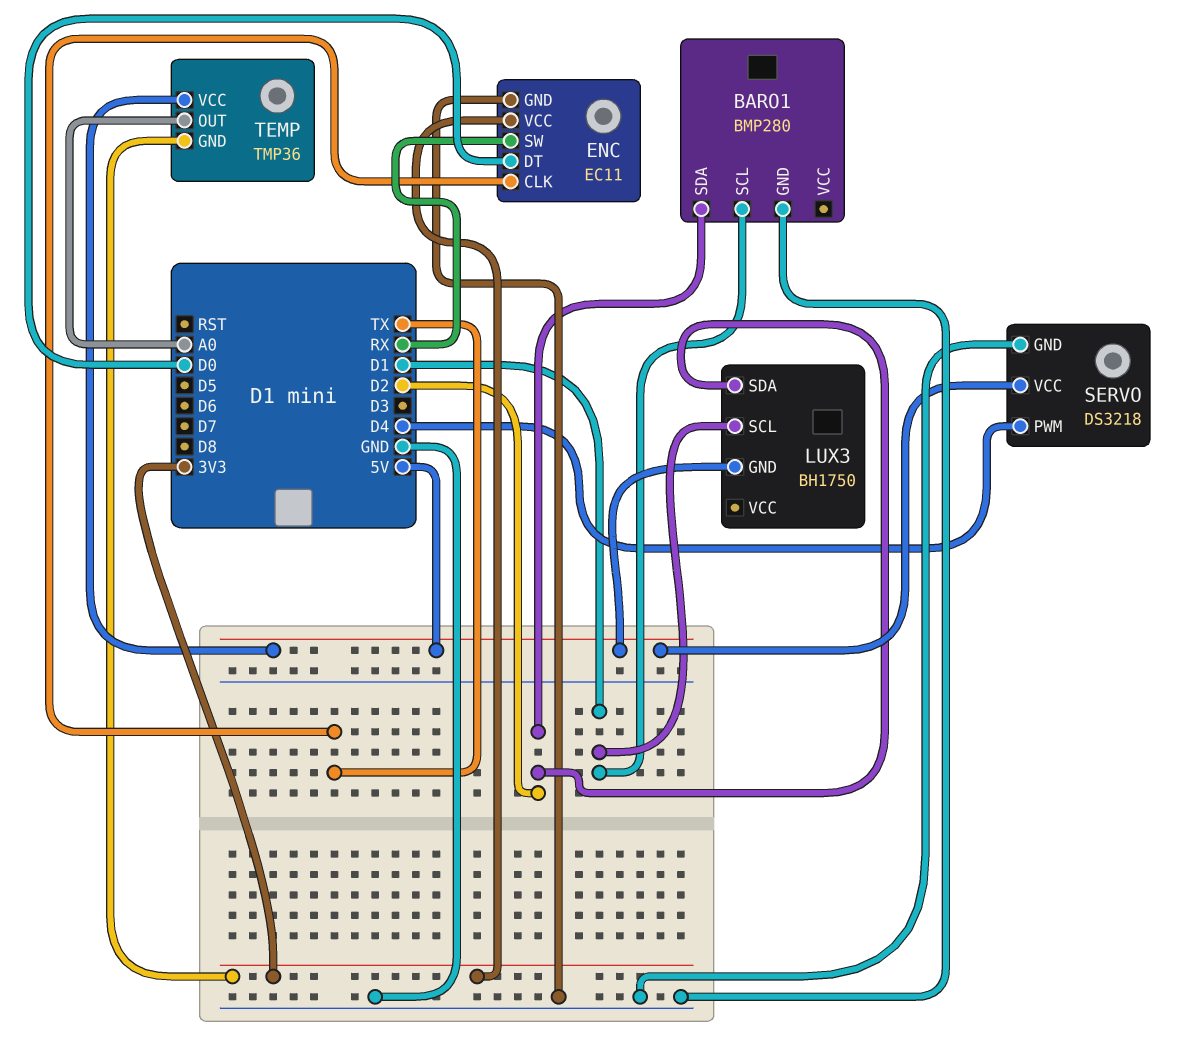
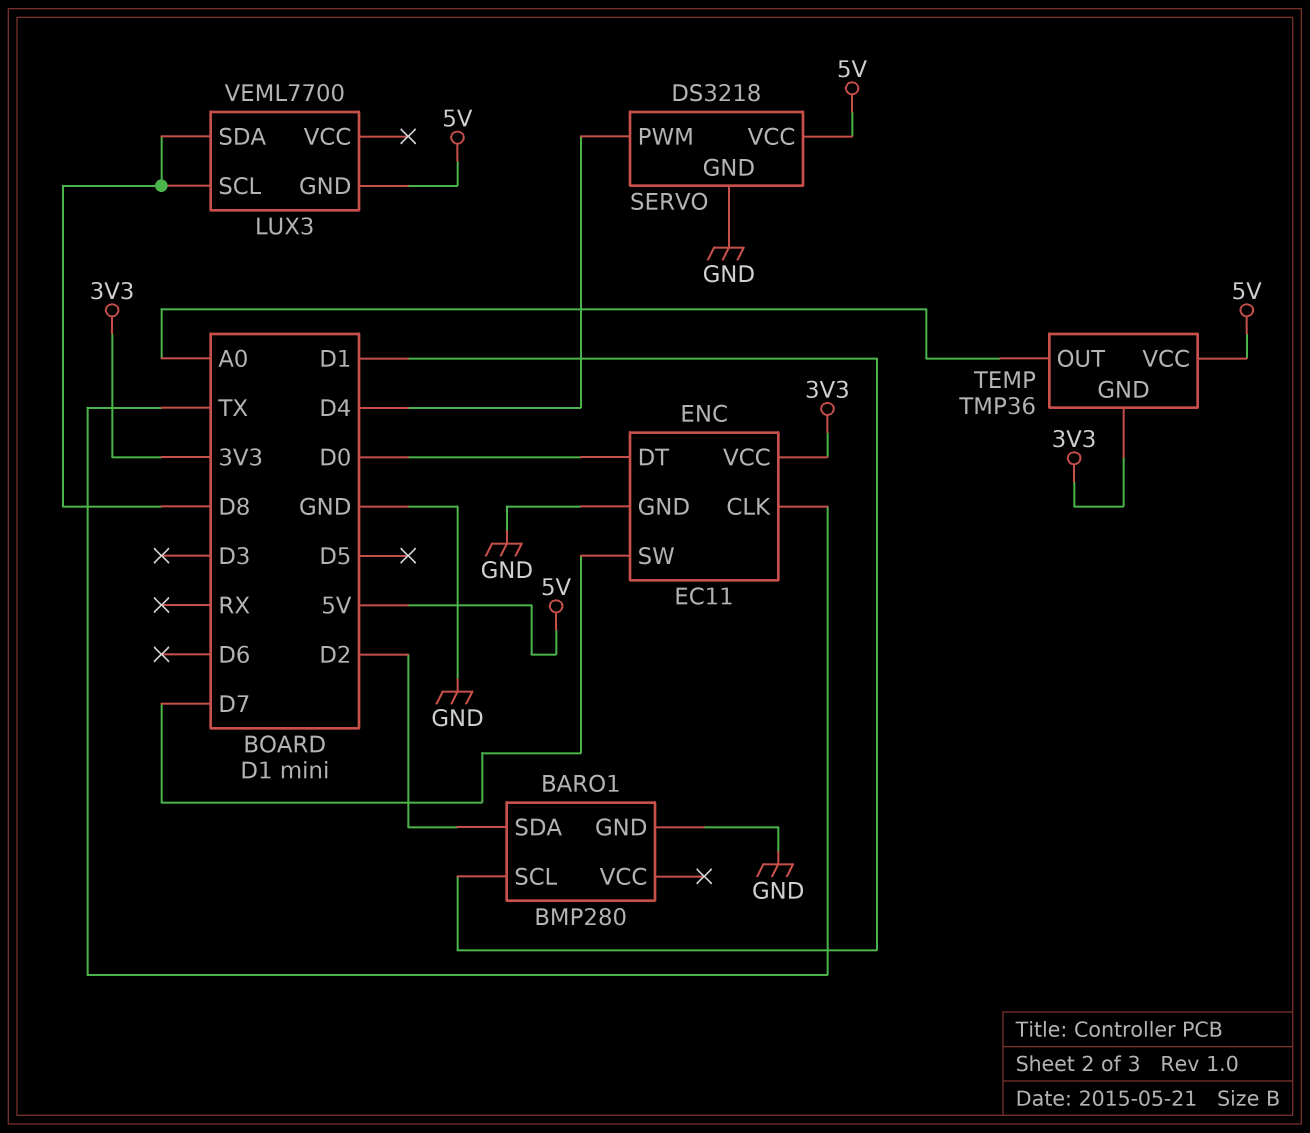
ENC pin SW: RX -> D7
LUX3: BH1750 -> VEML7700
LUX3 pin SCL: D1 -> D8
LUX3 pin SDA: D2 -> D8

